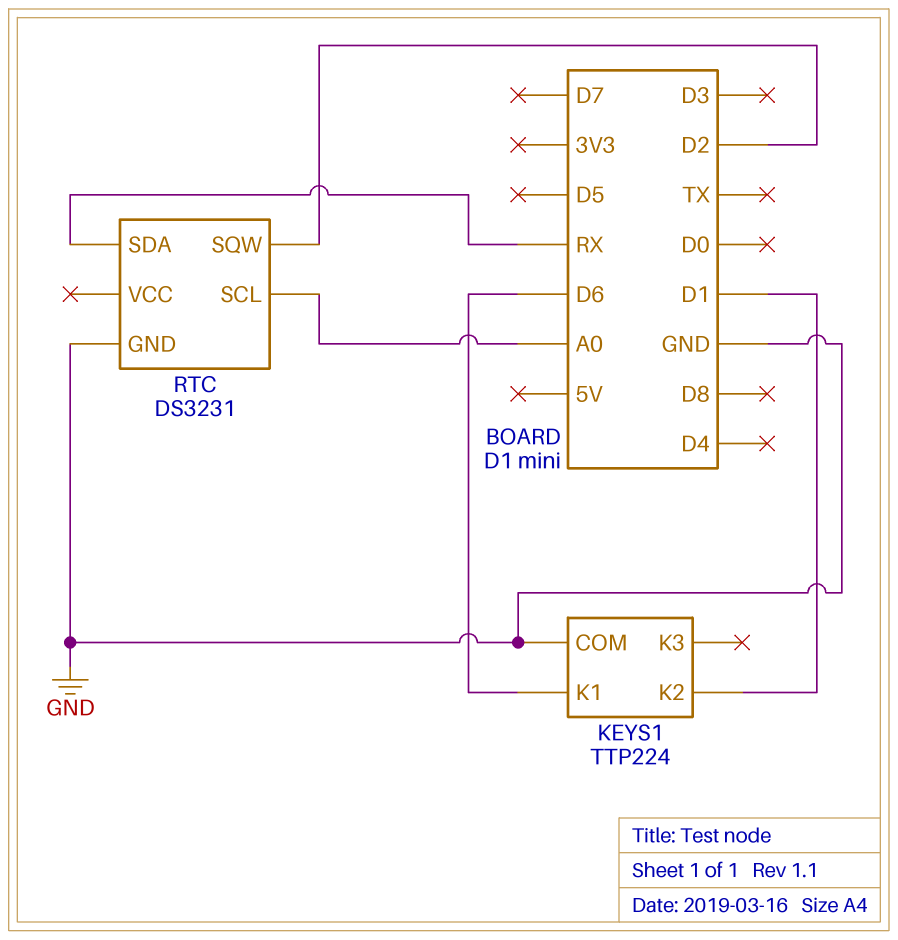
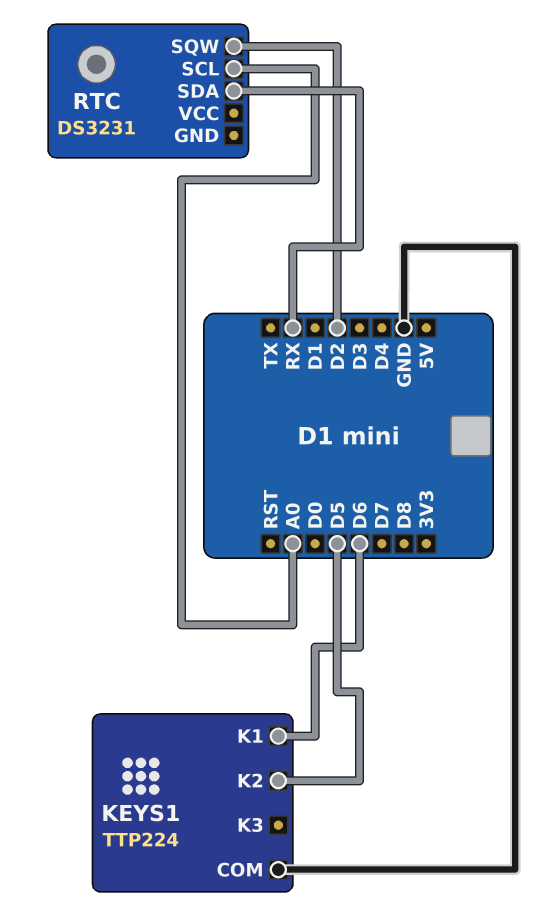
KEYS1 pin K2: D1 -> D5
RTC pin GND: GND -> none

